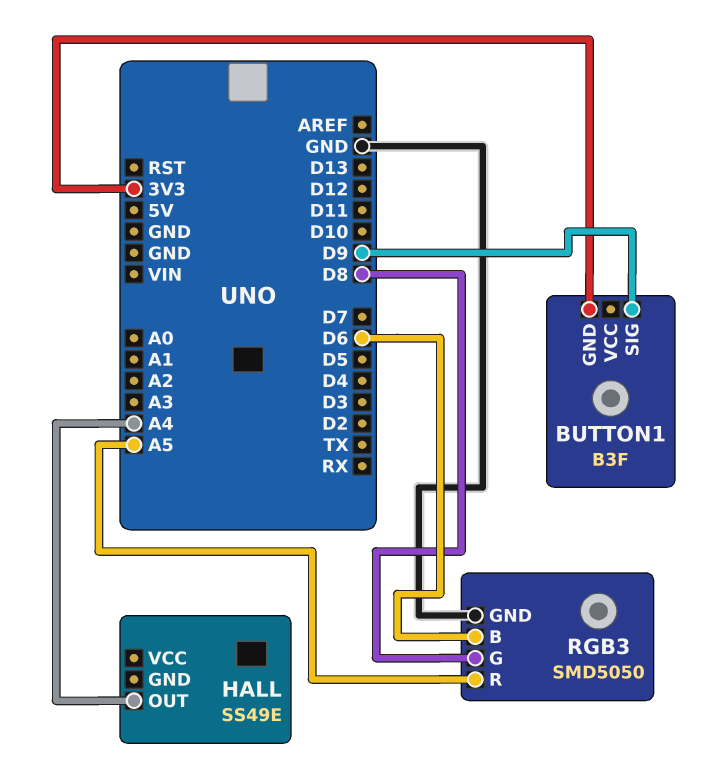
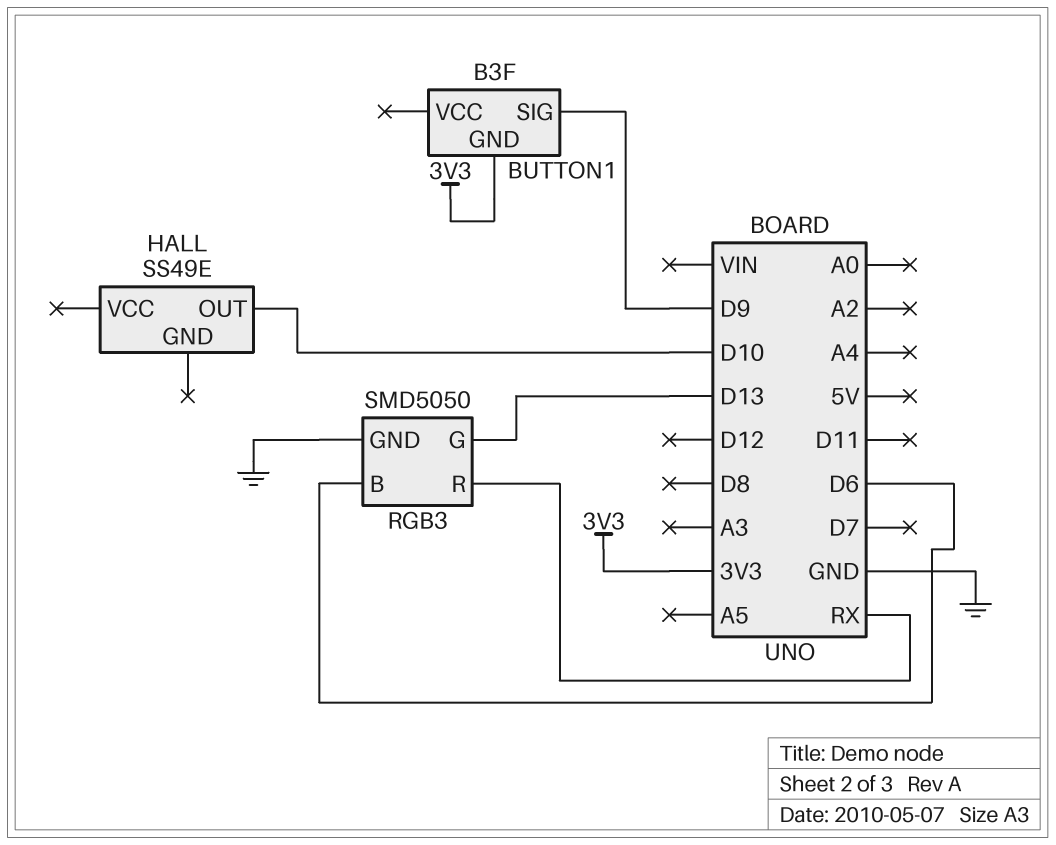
HALL pin OUT: A4 -> D10
RGB3 pin G: D8 -> D13
RGB3 pin R: A5 -> RX

